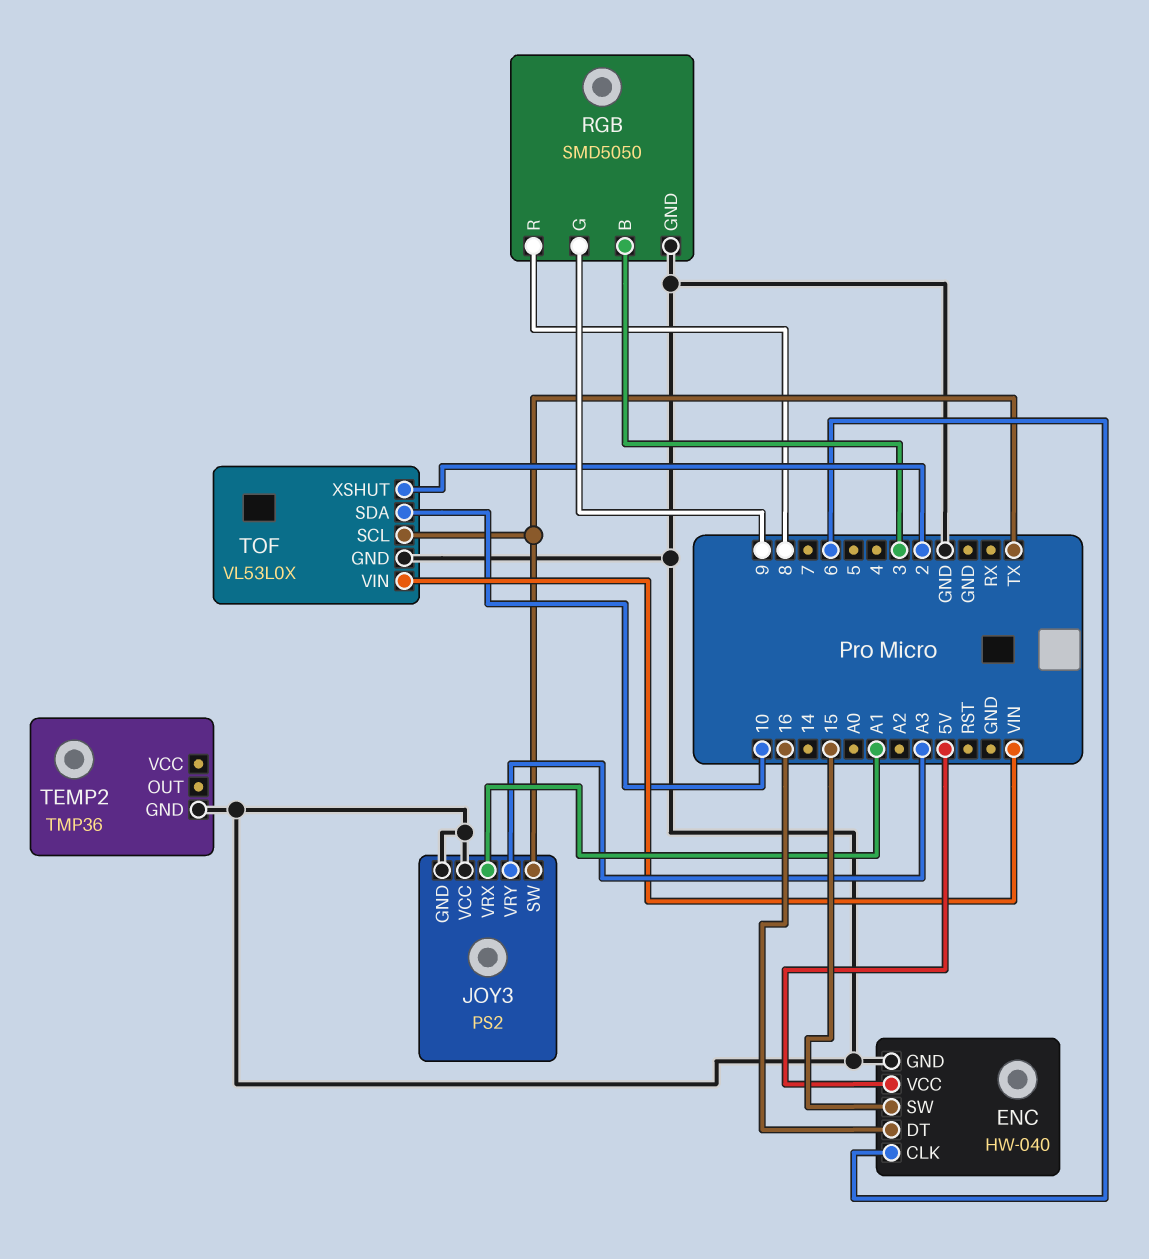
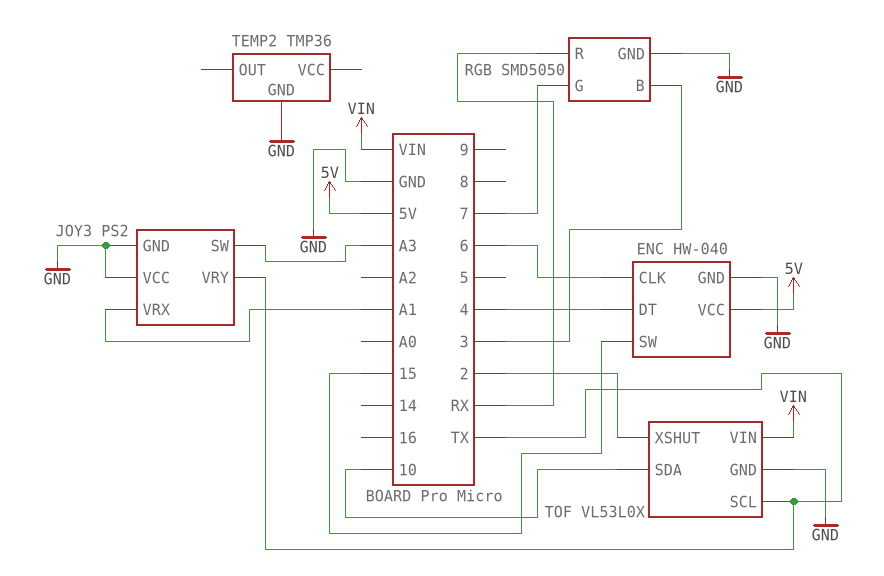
ENC pin DT: 16 -> 4
JOY3 pin SW: TX -> A3
JOY3 pin VRY: A3 -> TX
RGB pin G: 9 -> 7
RGB pin R: 8 -> RX

